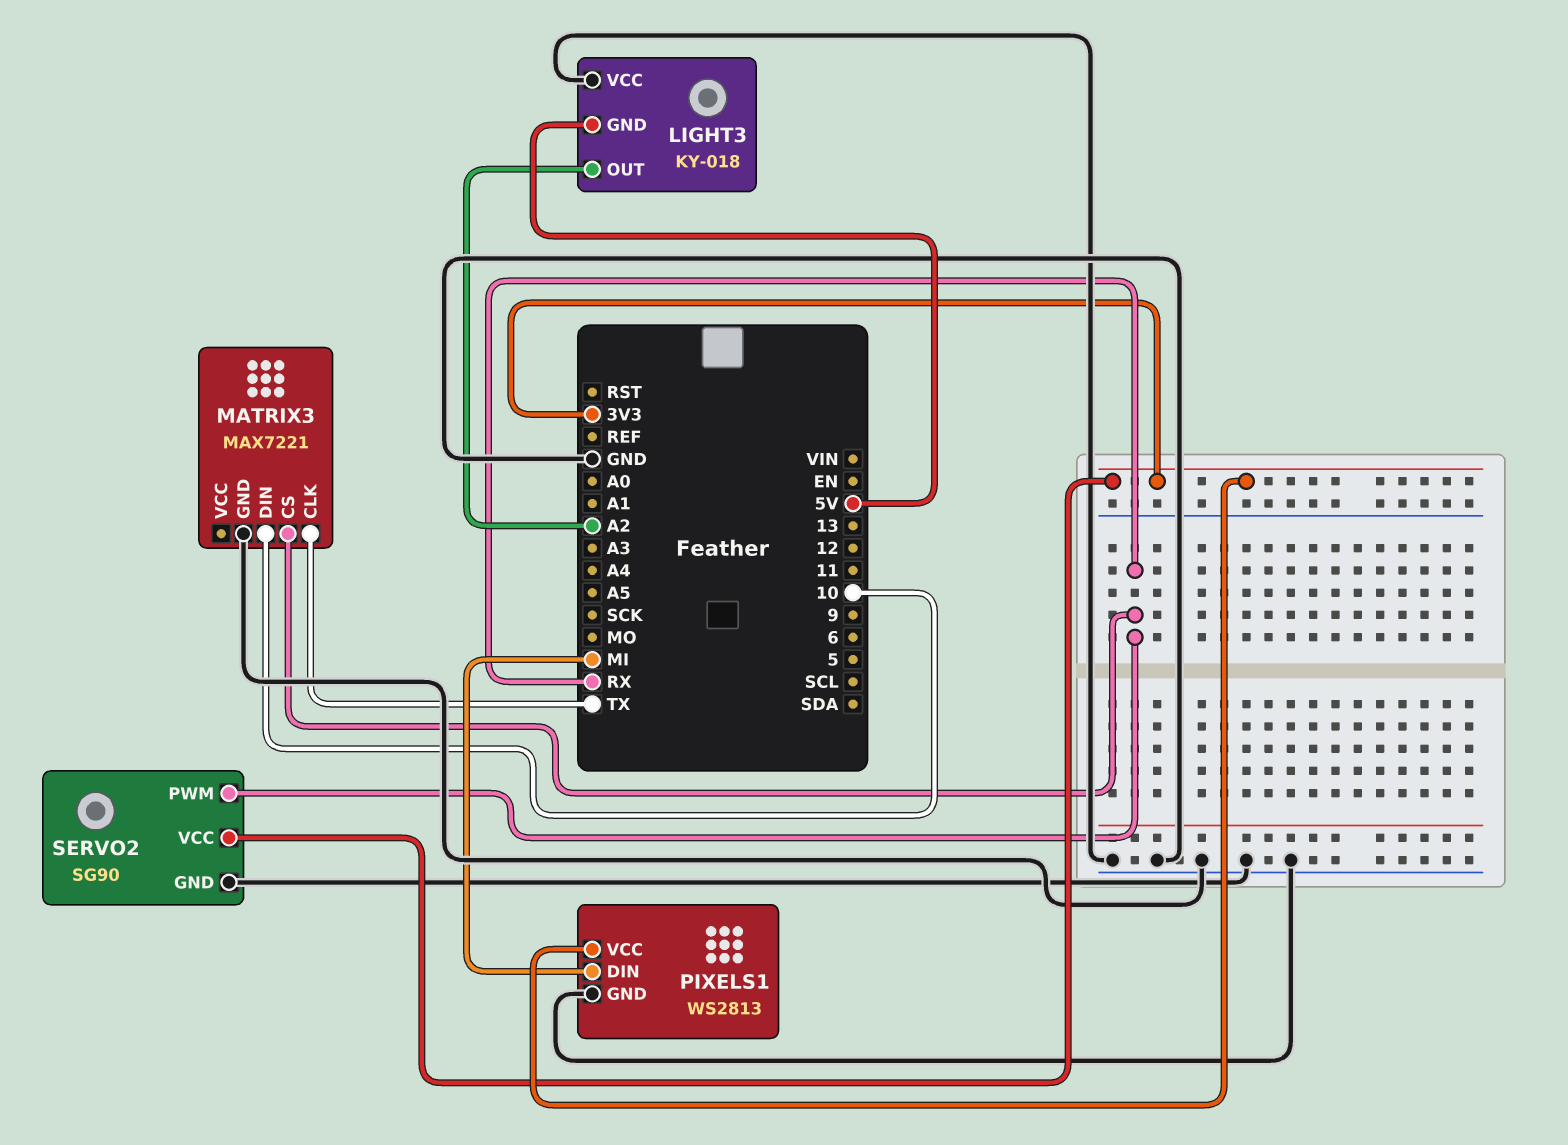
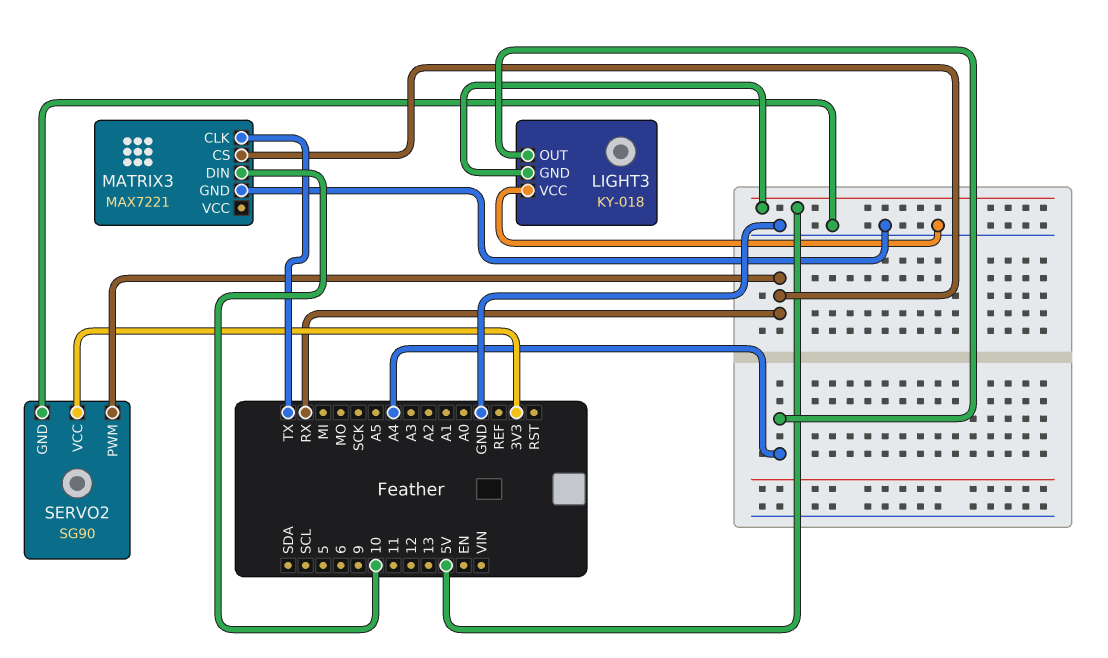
LIGHT3 pin OUT: A2 -> A4
PIXELS1: WS2813 -> none
PIXELS1 pin DIN: MI -> none
PIXELS1 pin GND: GND -> none
PIXELS1 pin VCC: 3V3 -> none

